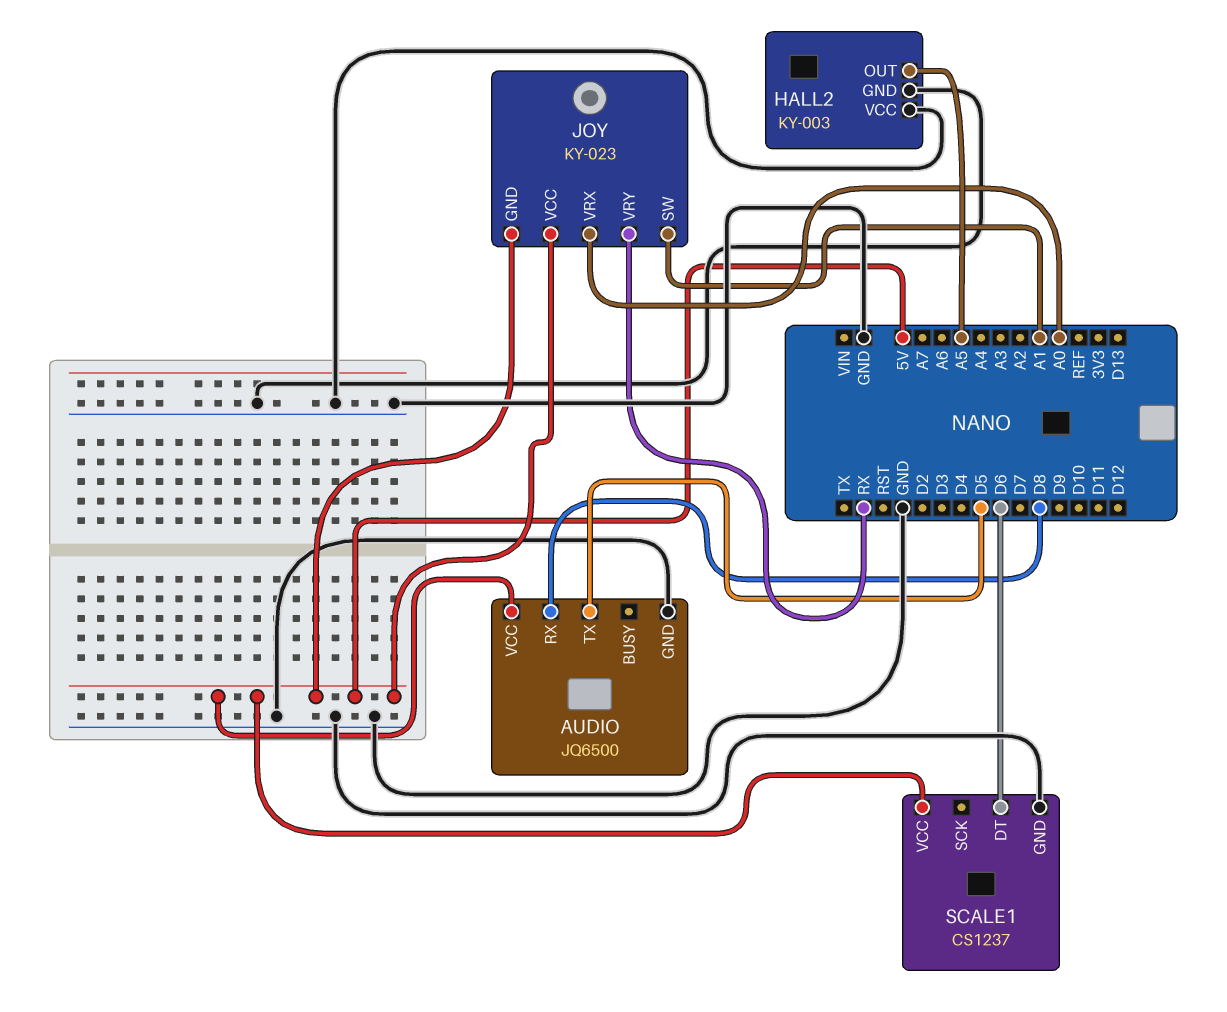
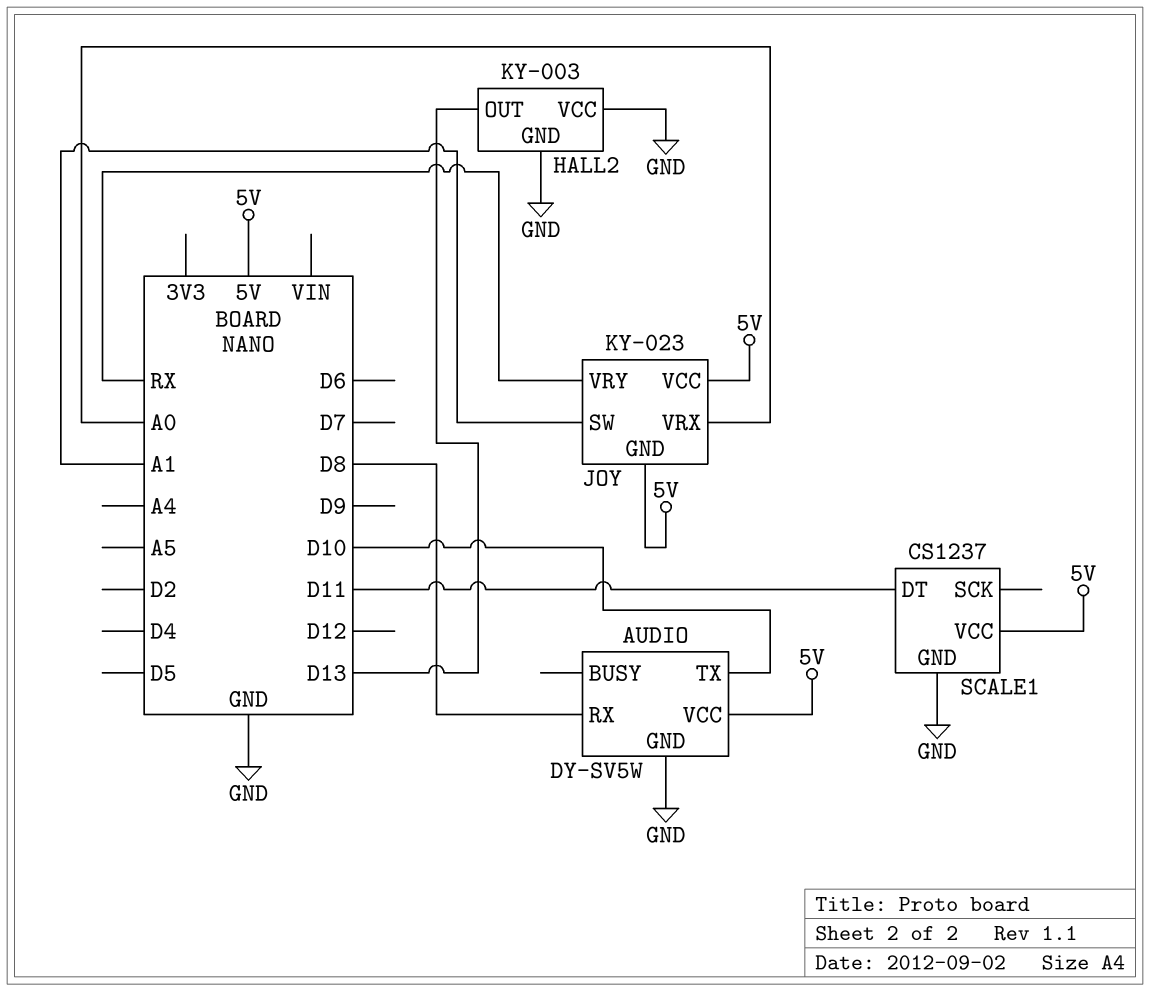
AUDIO: JQ6500 -> DY-SV5W
AUDIO pin TX: D5 -> D10
HALL2 pin OUT: A5 -> D13
SCALE1 pin DT: D6 -> D11

